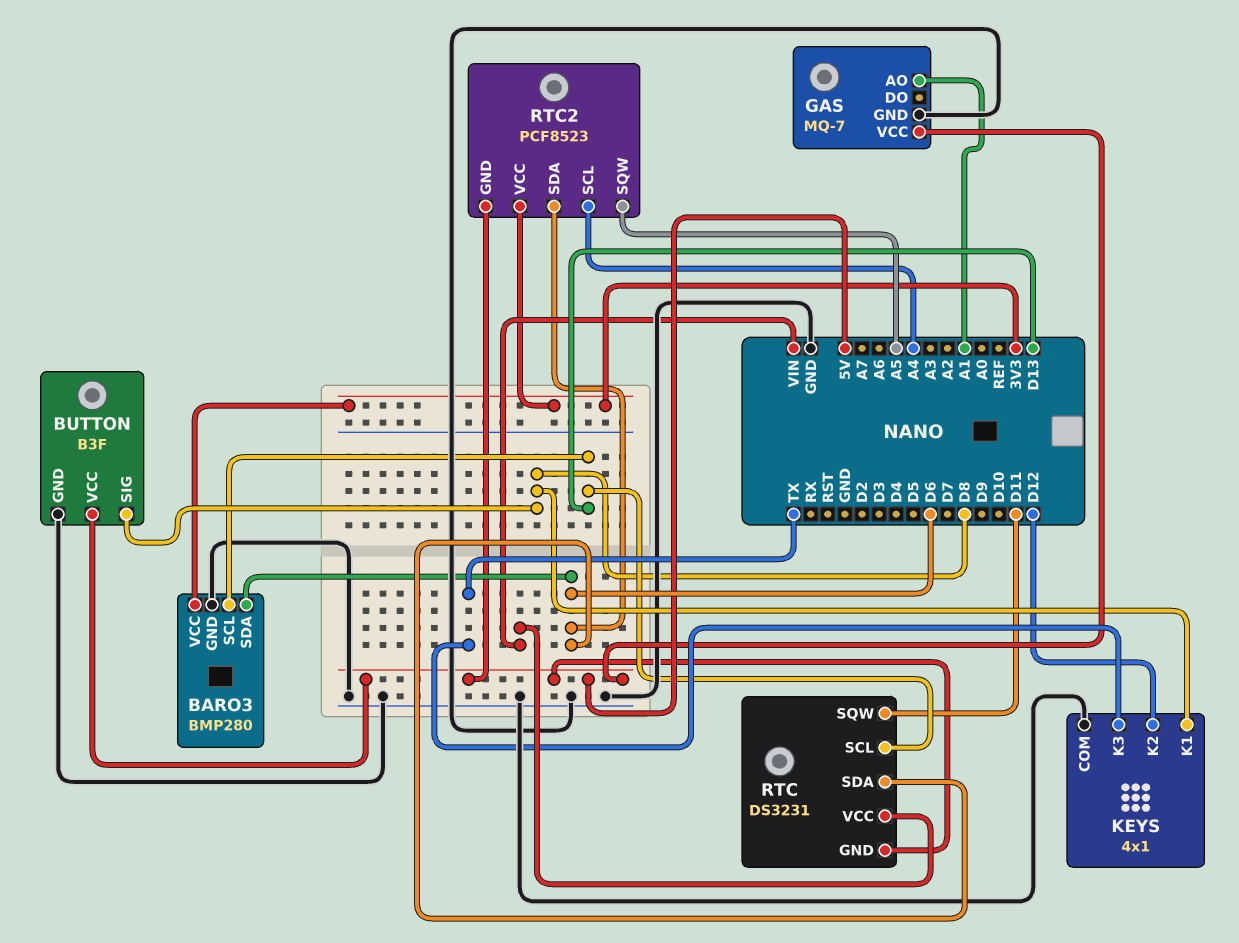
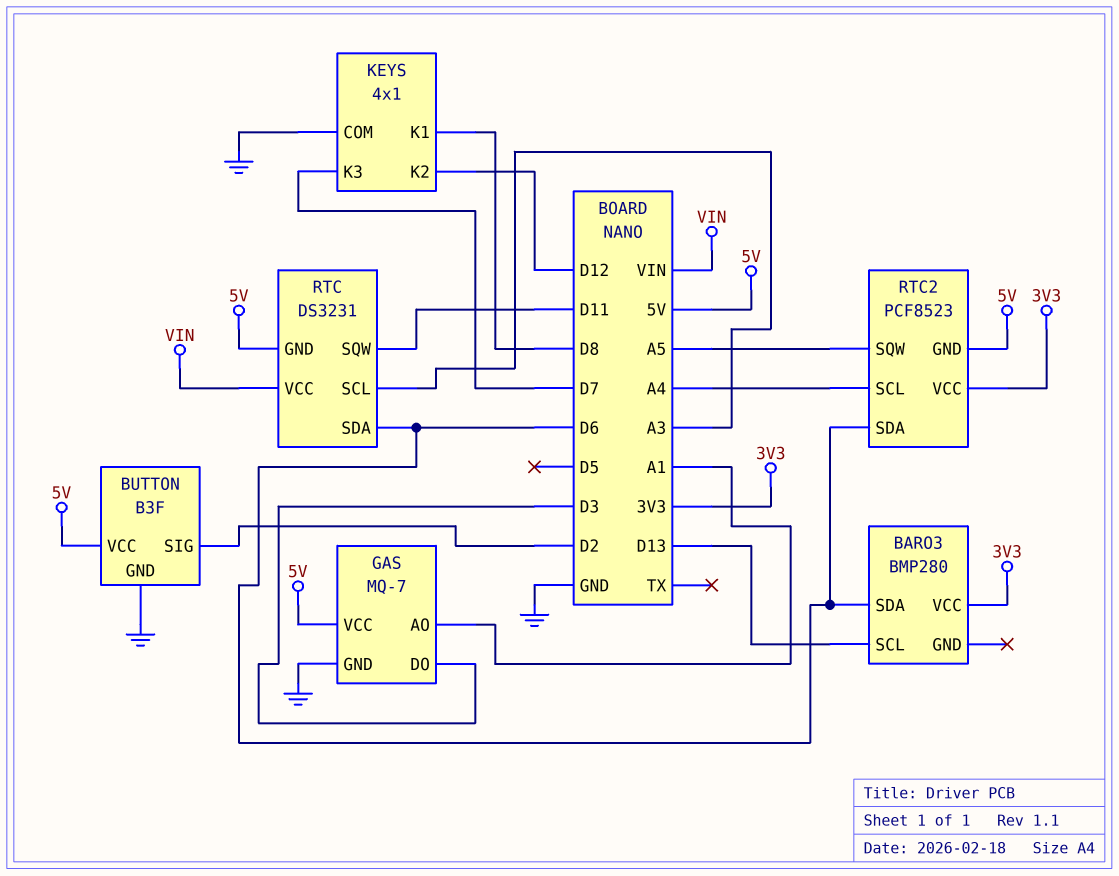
BARO3 pin GND: GND -> none
BUTTON pin SIG: D8 -> D2
GAS pin DO: none -> D3
KEYS pin K3: TX -> D7
RTC pin SCL: D13 -> A3

